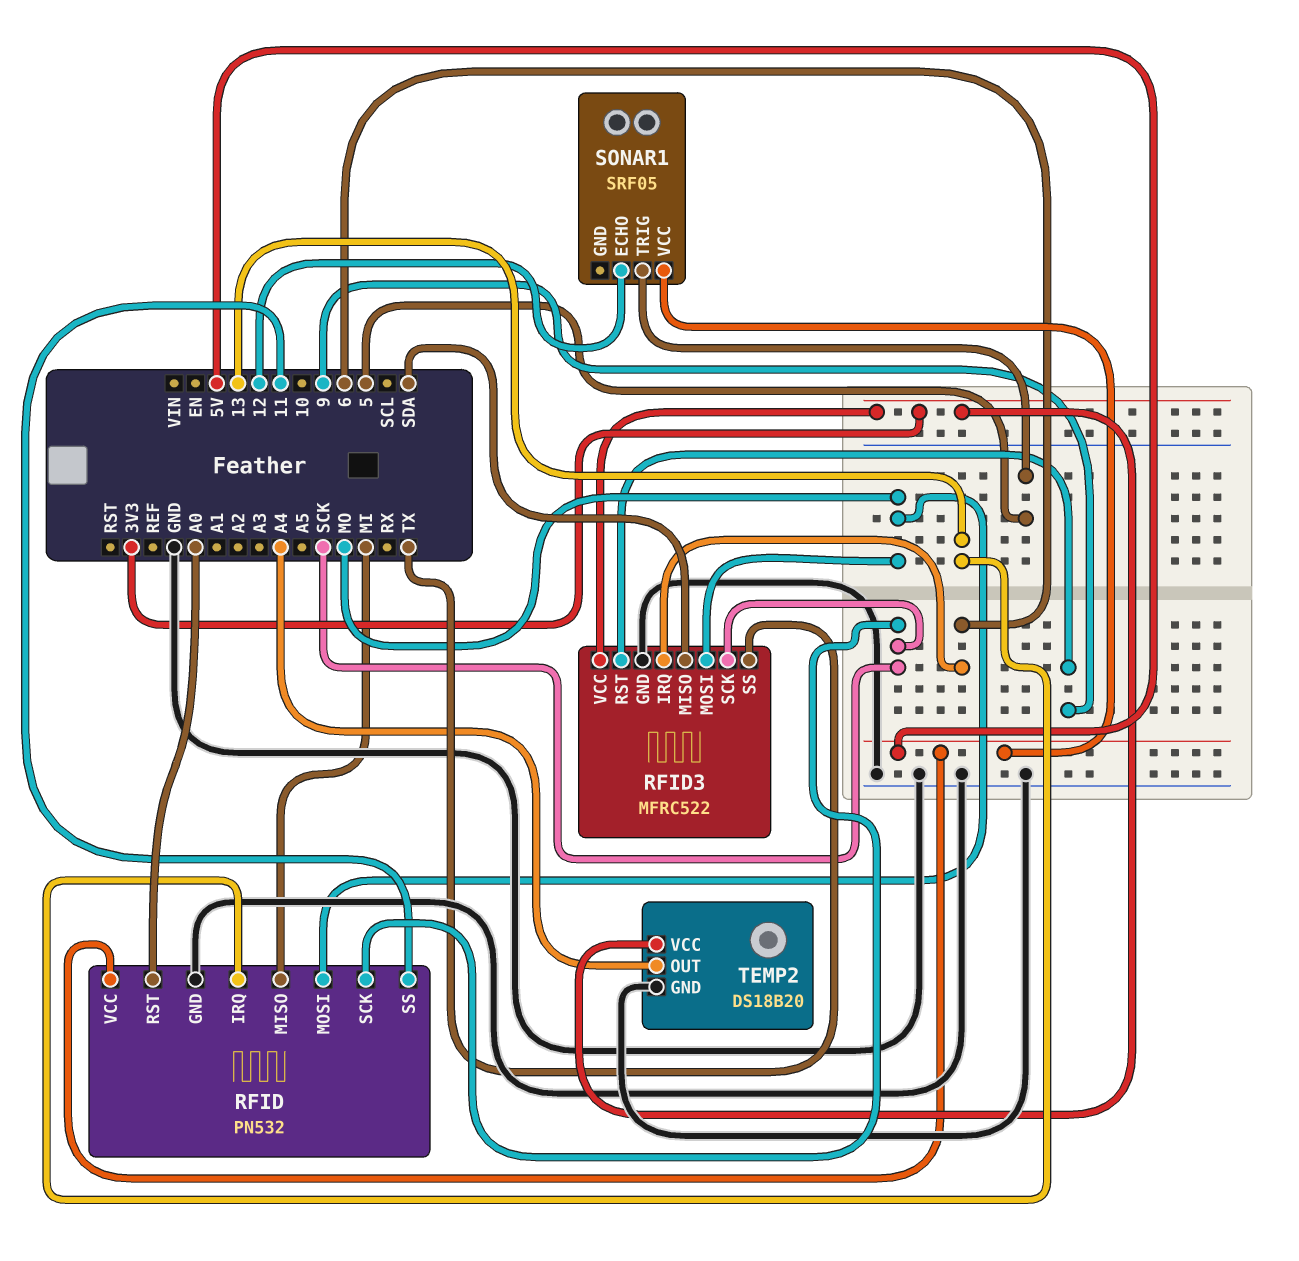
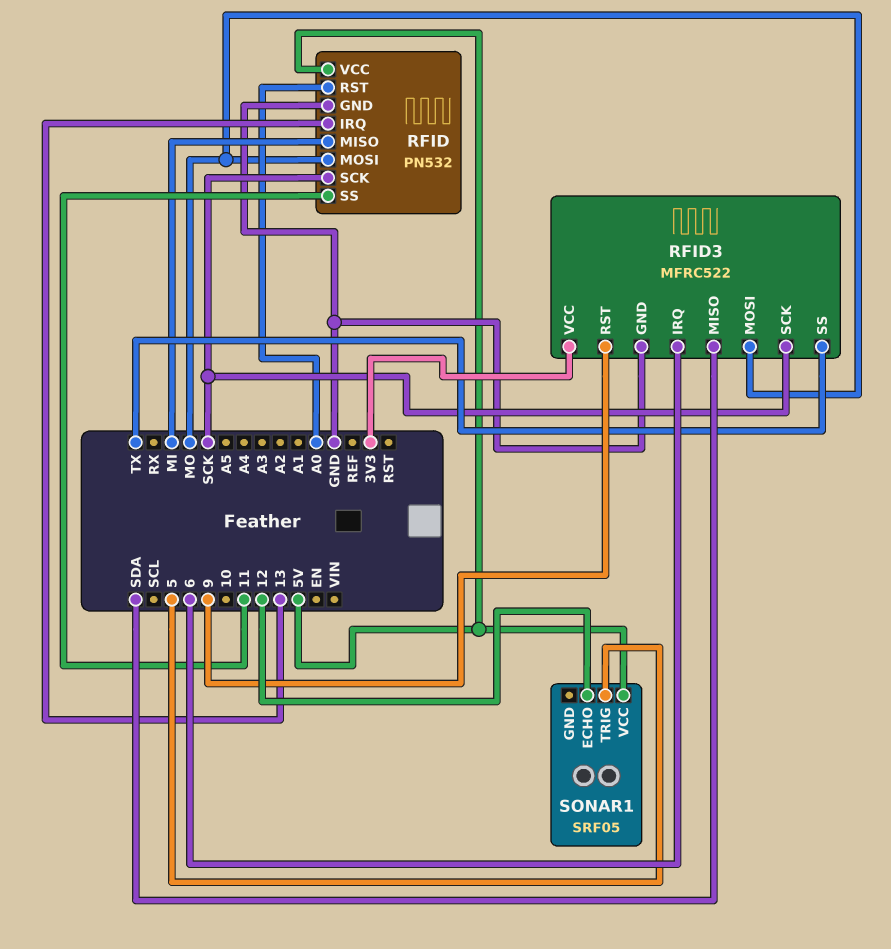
TEMP2: DS18B20 -> none
TEMP2 pin GND: GND -> none
TEMP2 pin OUT: A4 -> none
TEMP2 pin VCC: 3V3 -> none

